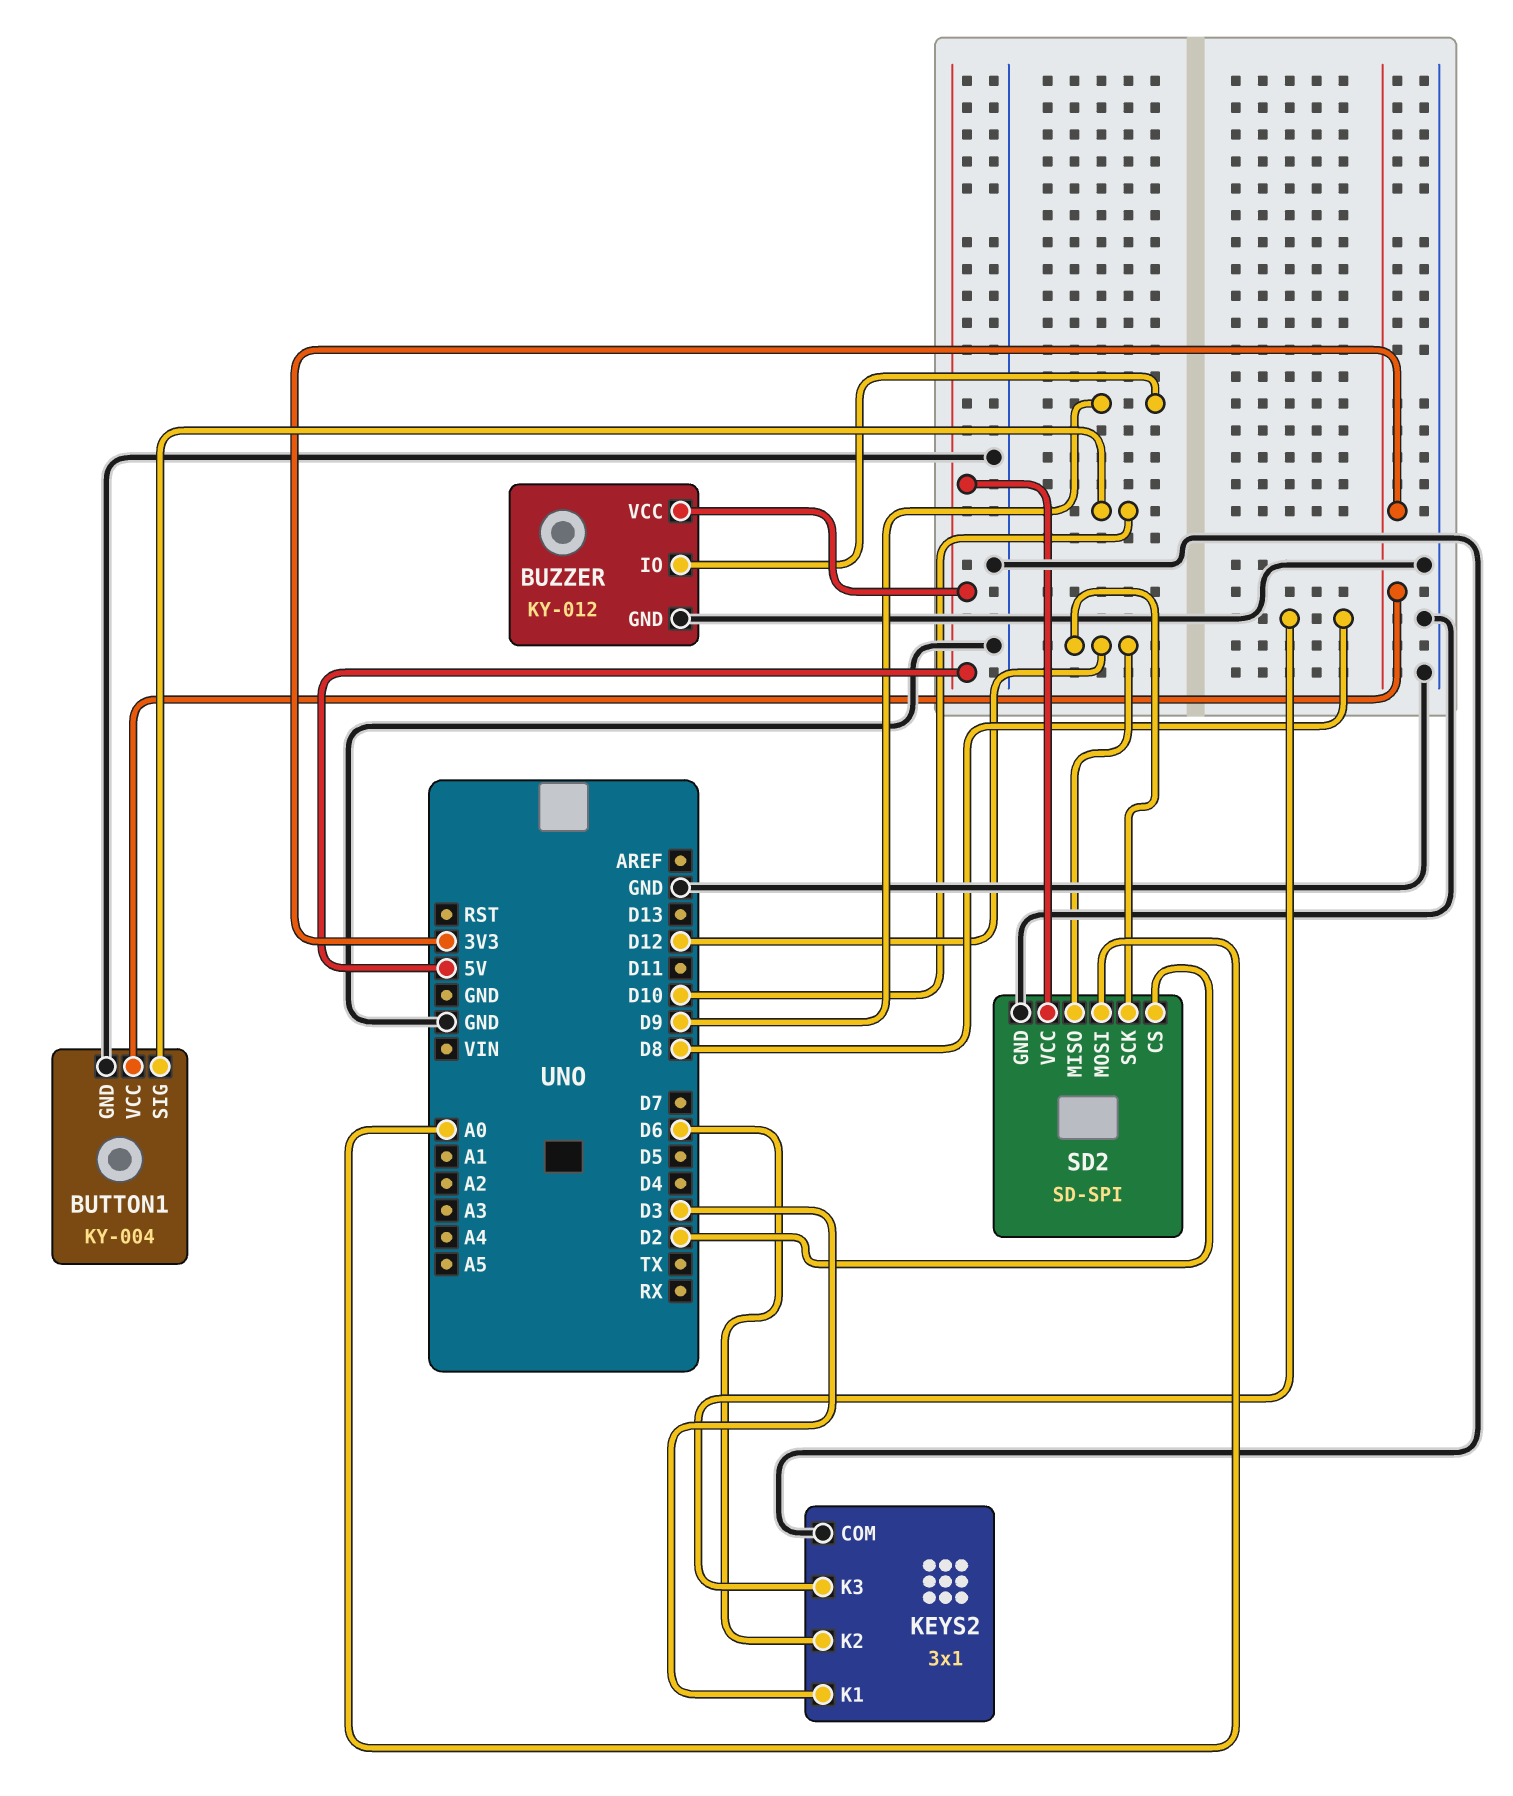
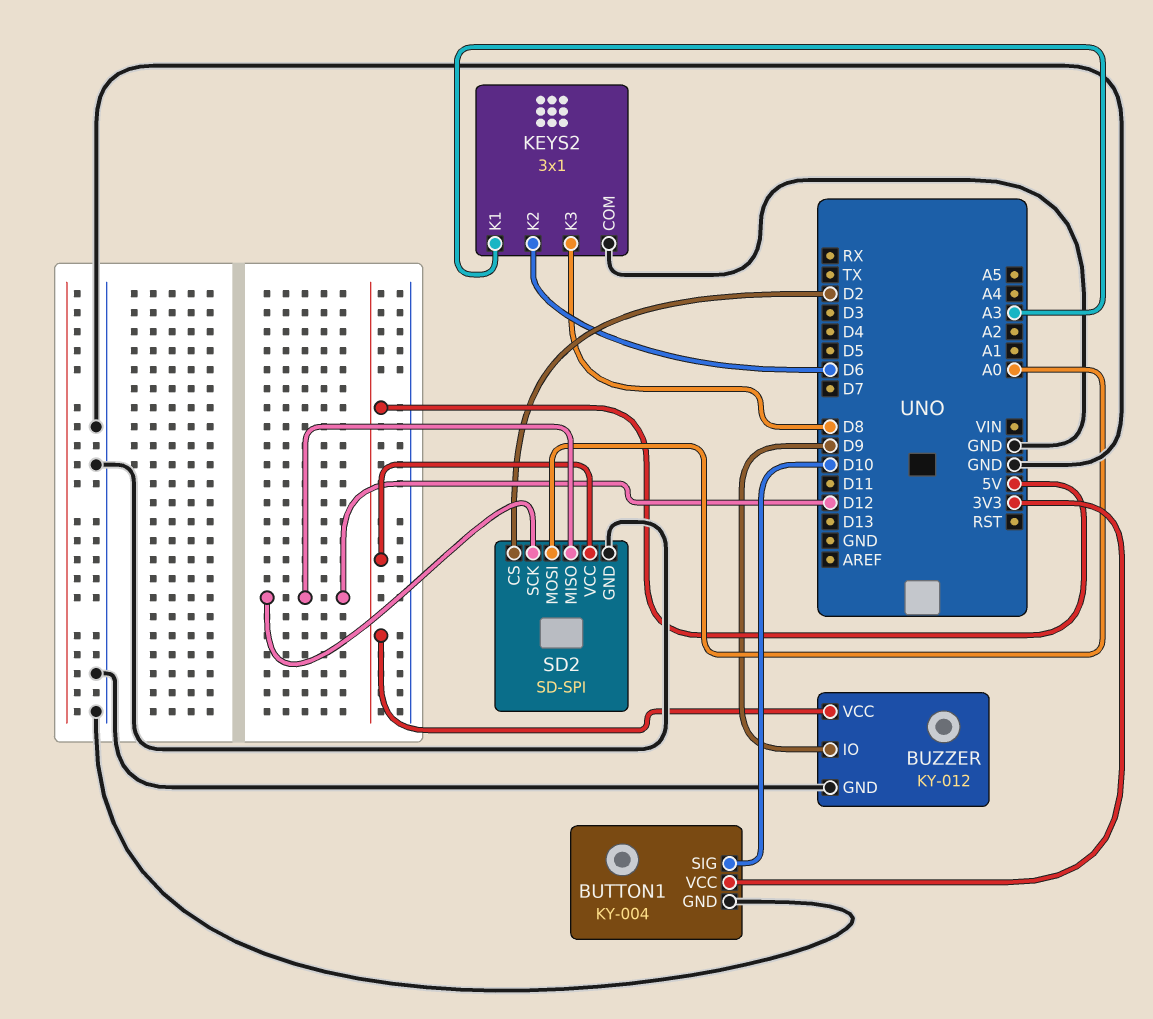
KEYS2 pin K1: D3 -> A3

